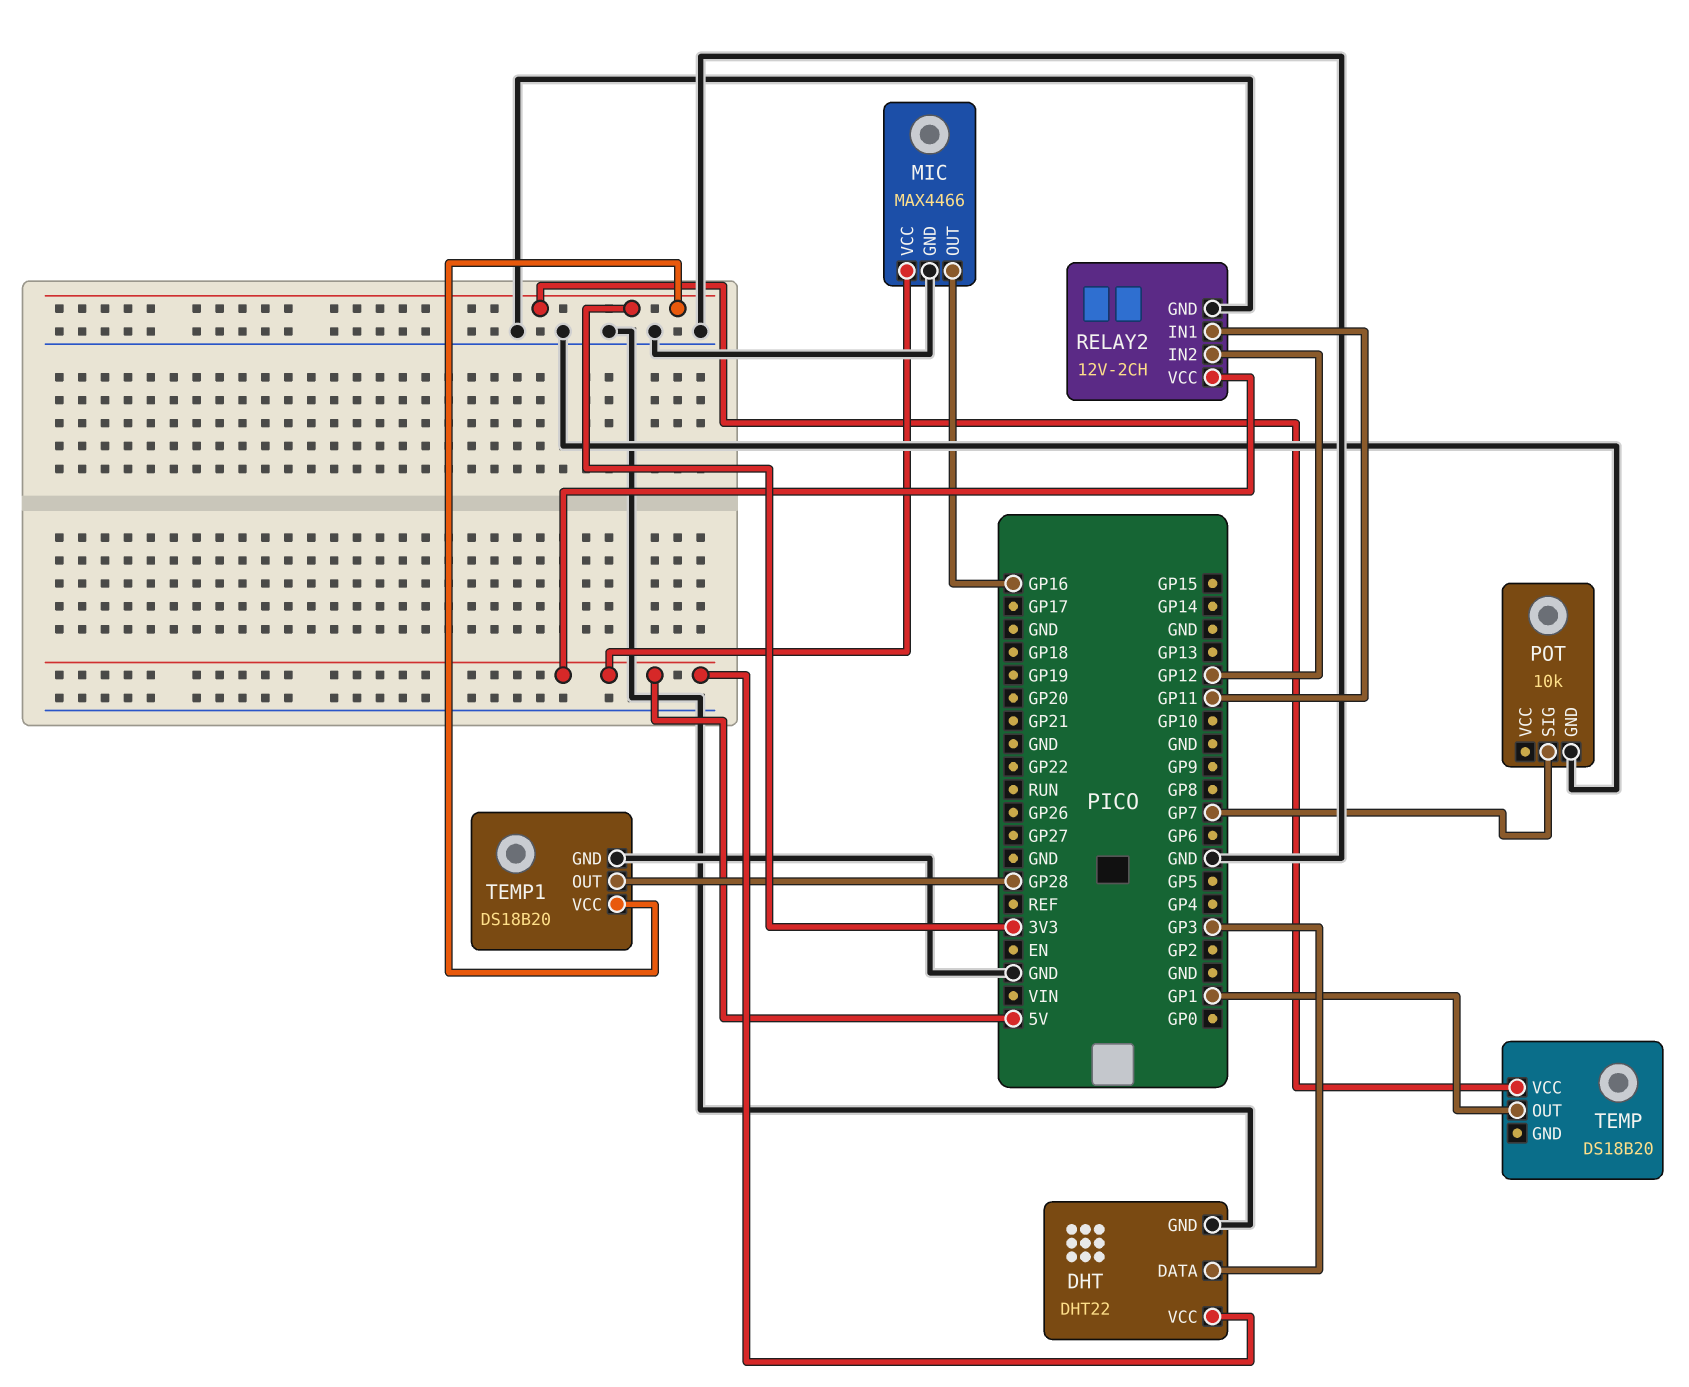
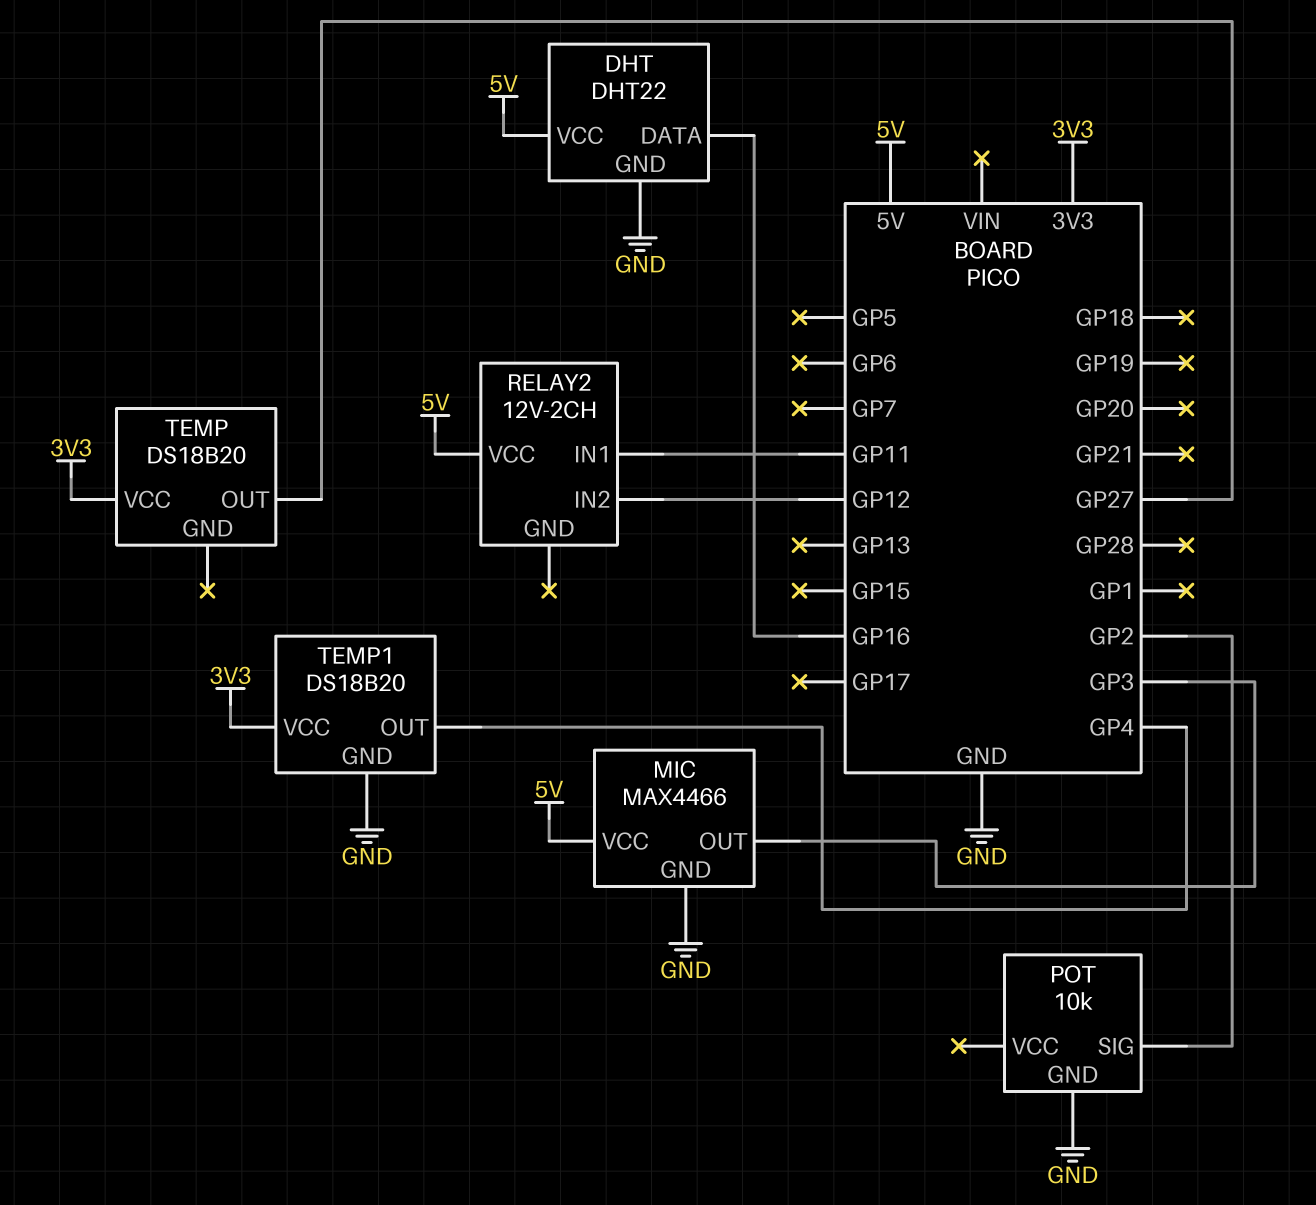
DHT pin DATA: GP3 -> GP16
MIC pin OUT: GP16 -> GP3
POT pin SIG: GP7 -> GP2
RELAY2 pin GND: GND -> none
TEMP pin OUT: GP1 -> GP27
TEMP1 pin OUT: GP28 -> GP4

